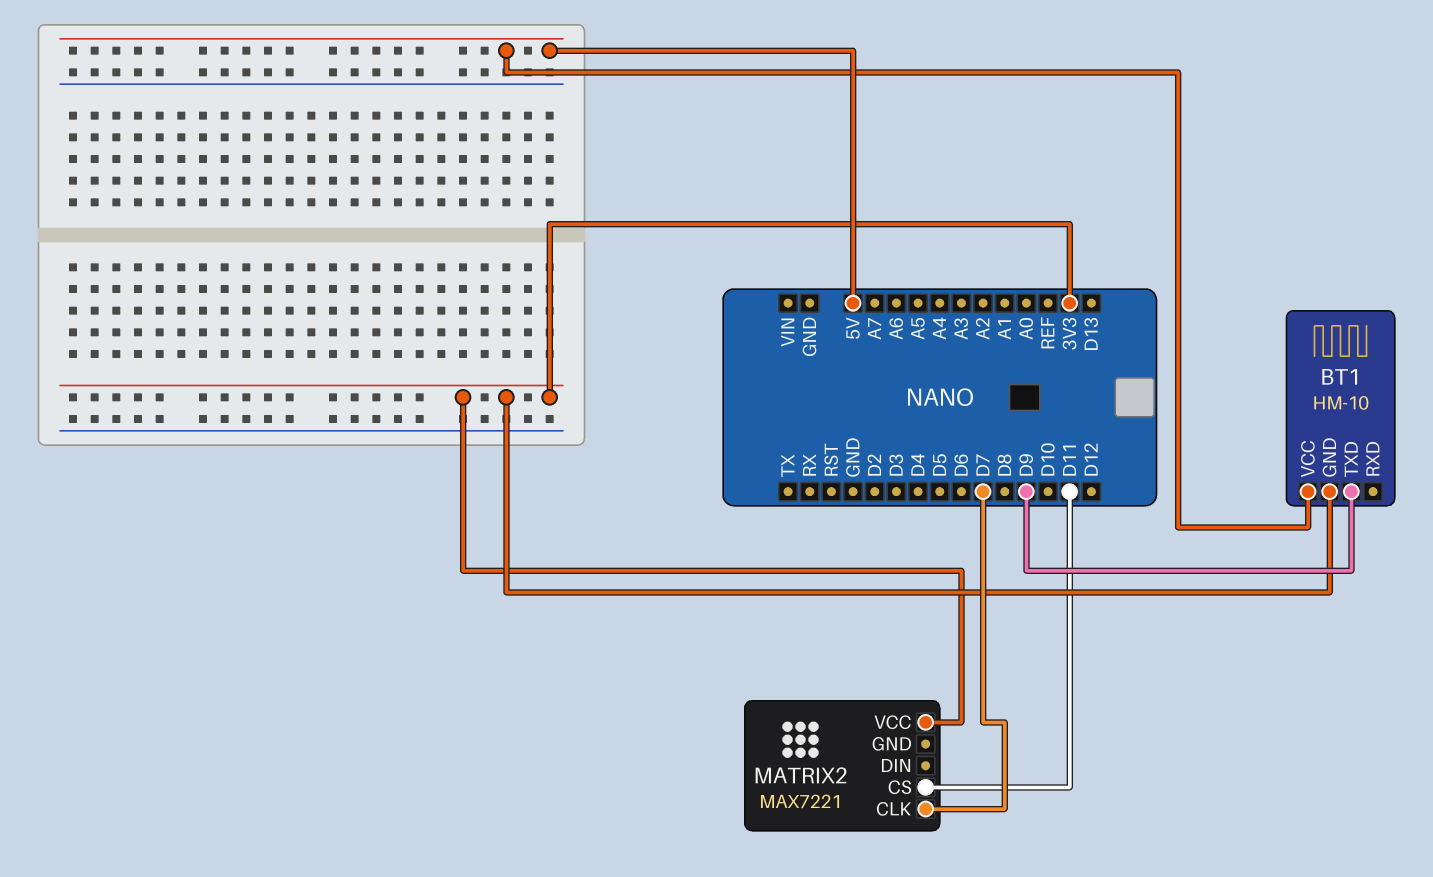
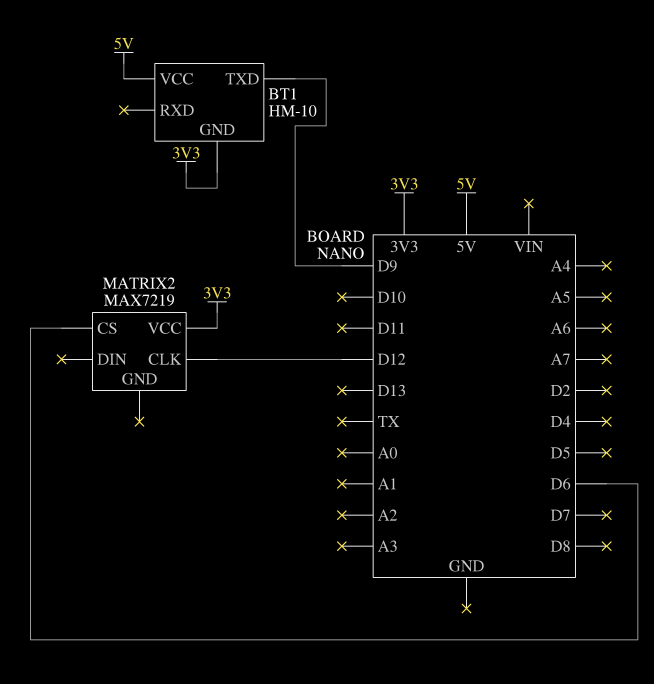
MATRIX2: MAX7221 -> MAX7219
MATRIX2 pin CLK: D7 -> D12
MATRIX2 pin CS: D11 -> D6

